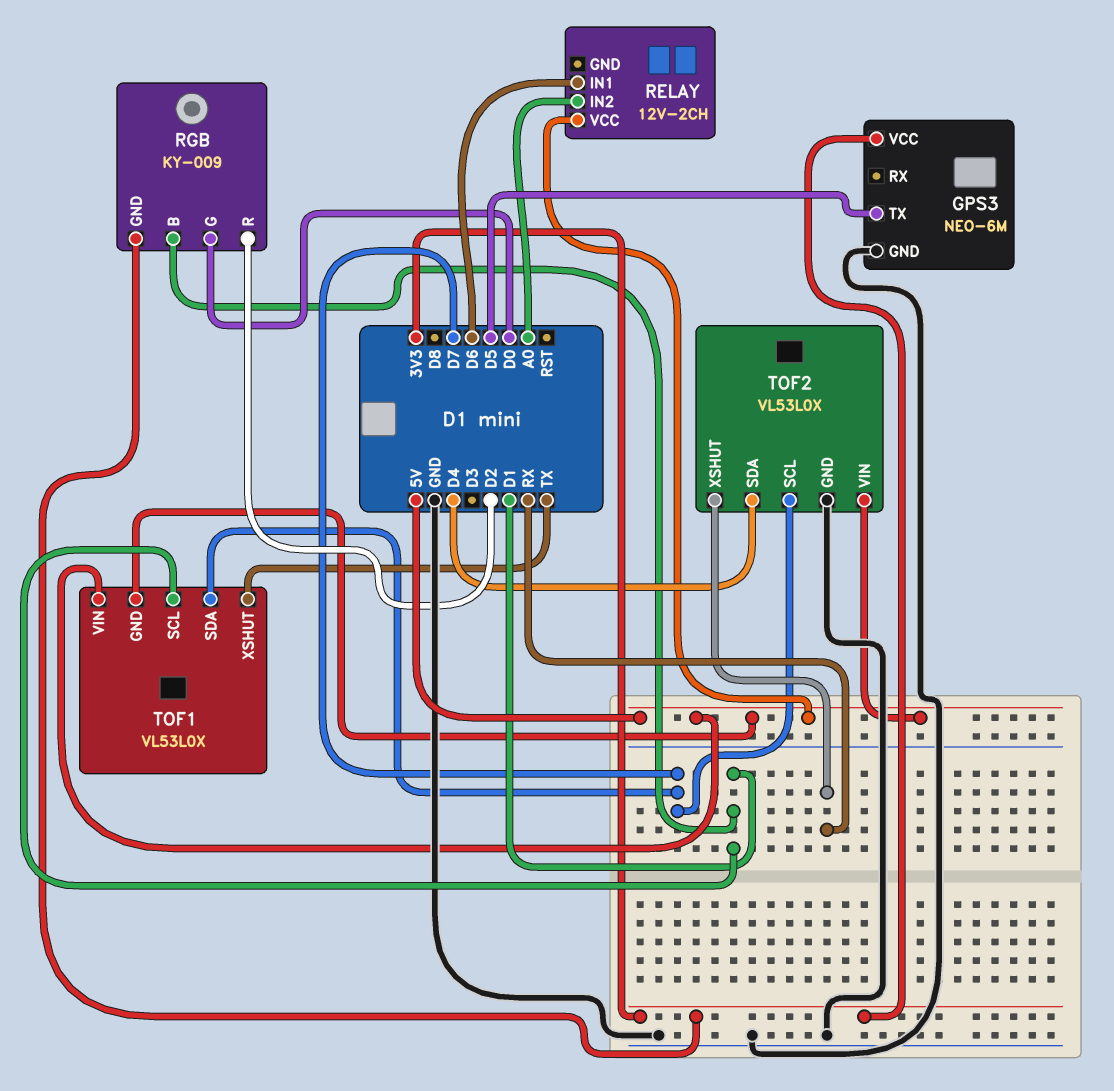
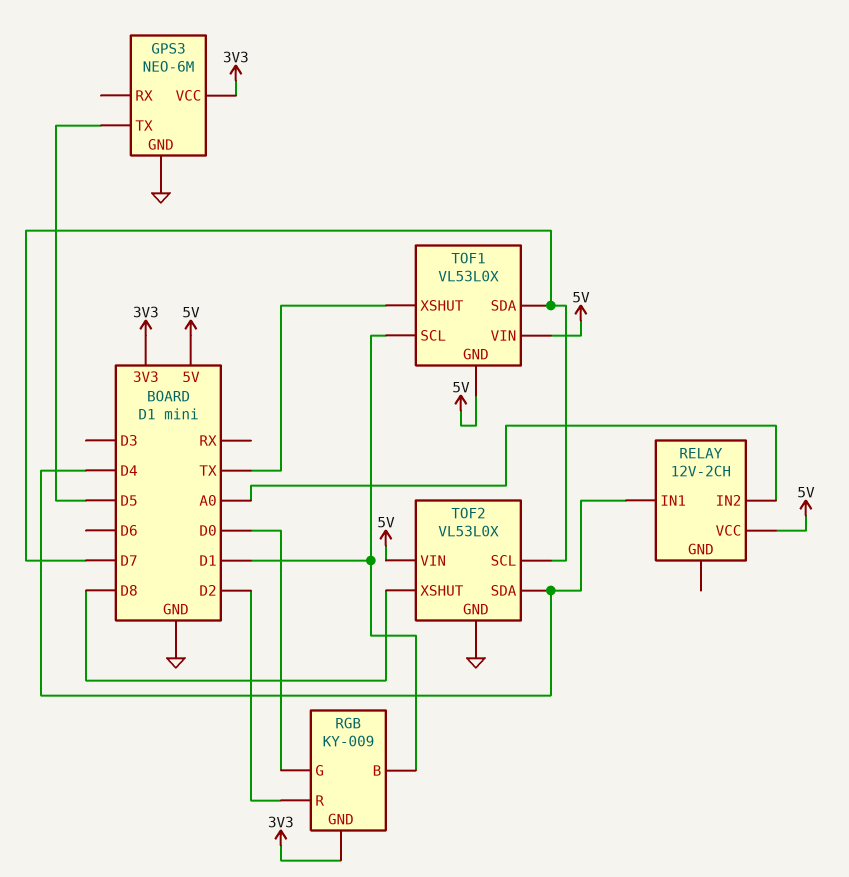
RELAY pin IN1: D6 -> D4
TOF2 pin XSHUT: RX -> D8

